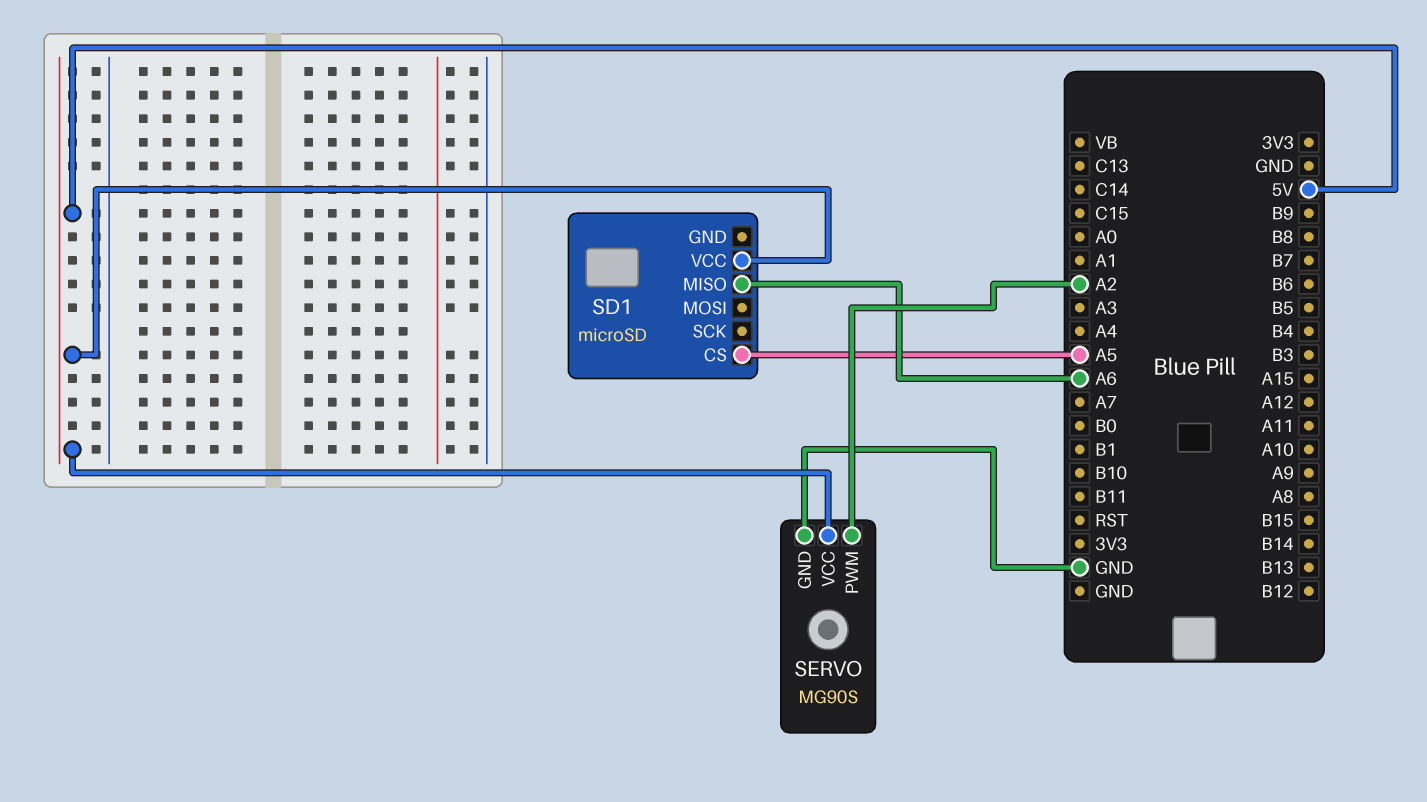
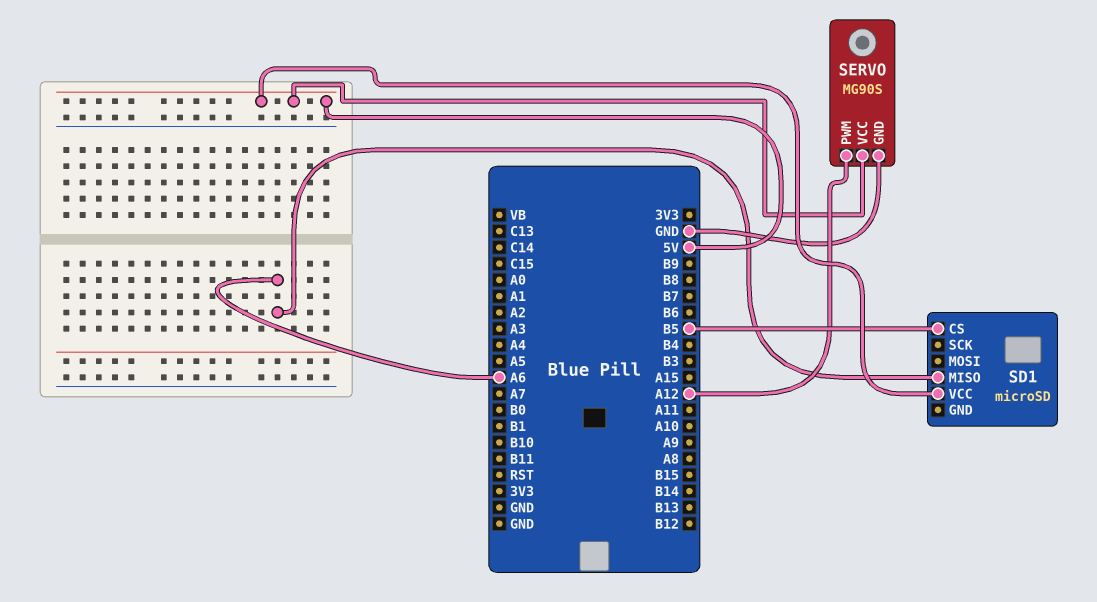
SD1 pin CS: A5 -> B5
SERVO pin PWM: A2 -> A12

